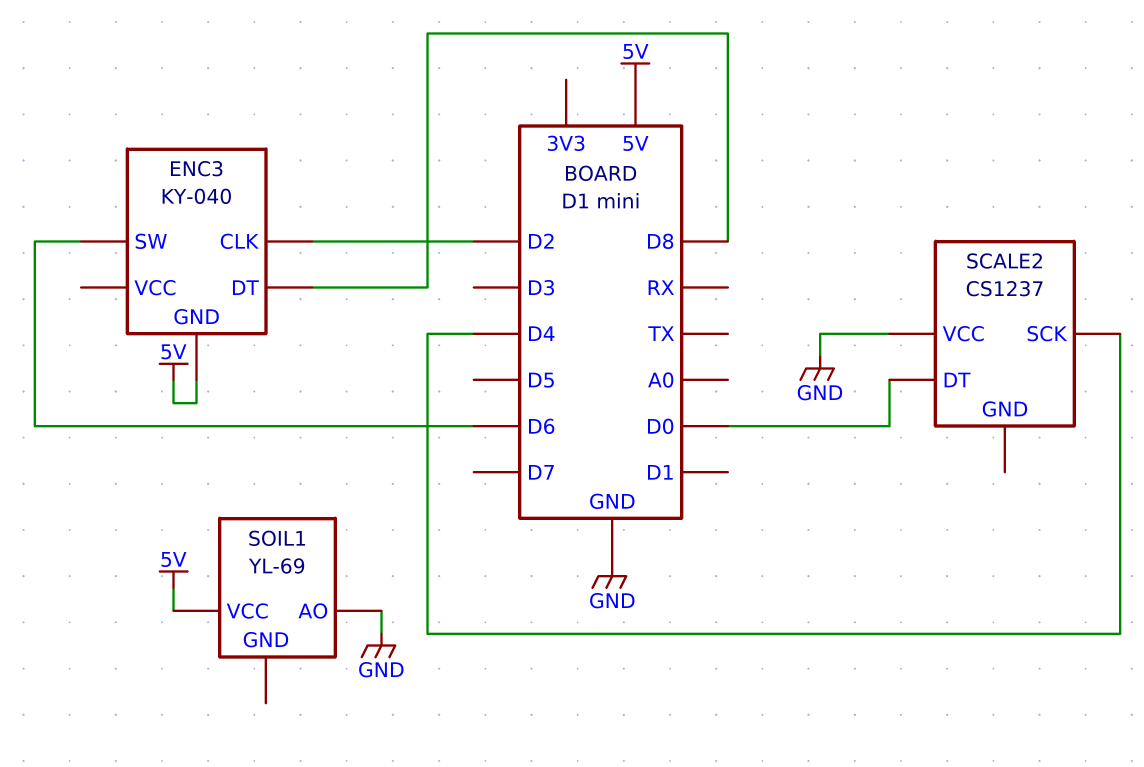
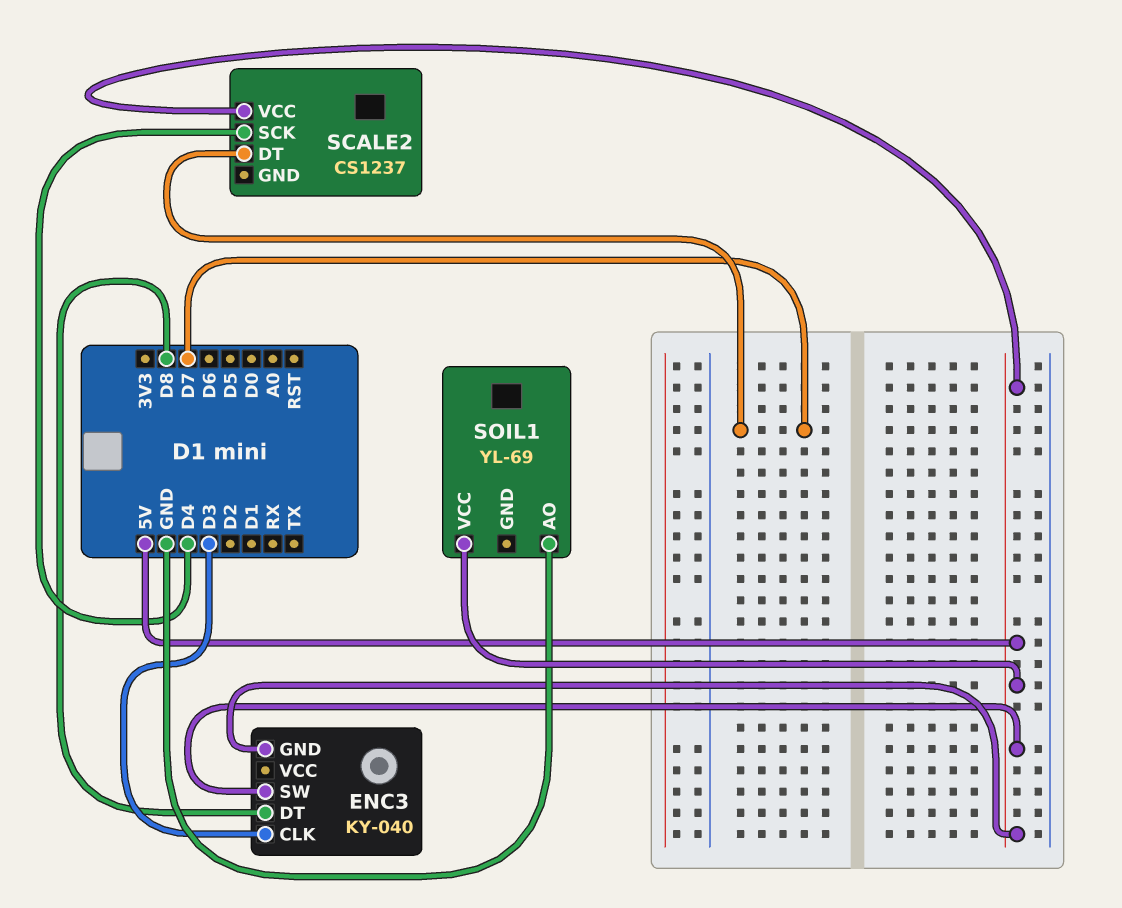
ENC3 pin CLK: D2 -> D3
ENC3 pin SW: D6 -> 5V
SCALE2 pin DT: D0 -> D7
SCALE2 pin VCC: GND -> 5V

